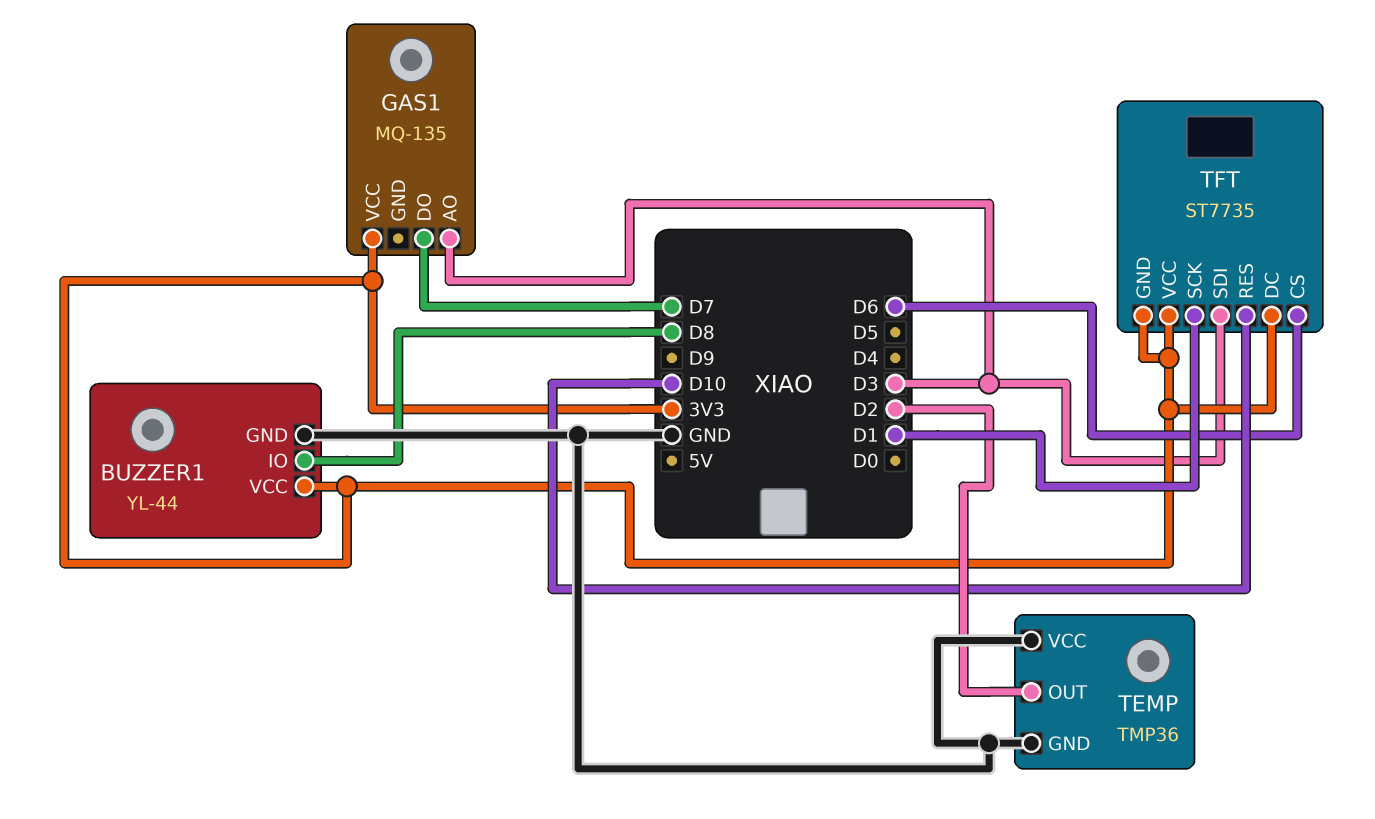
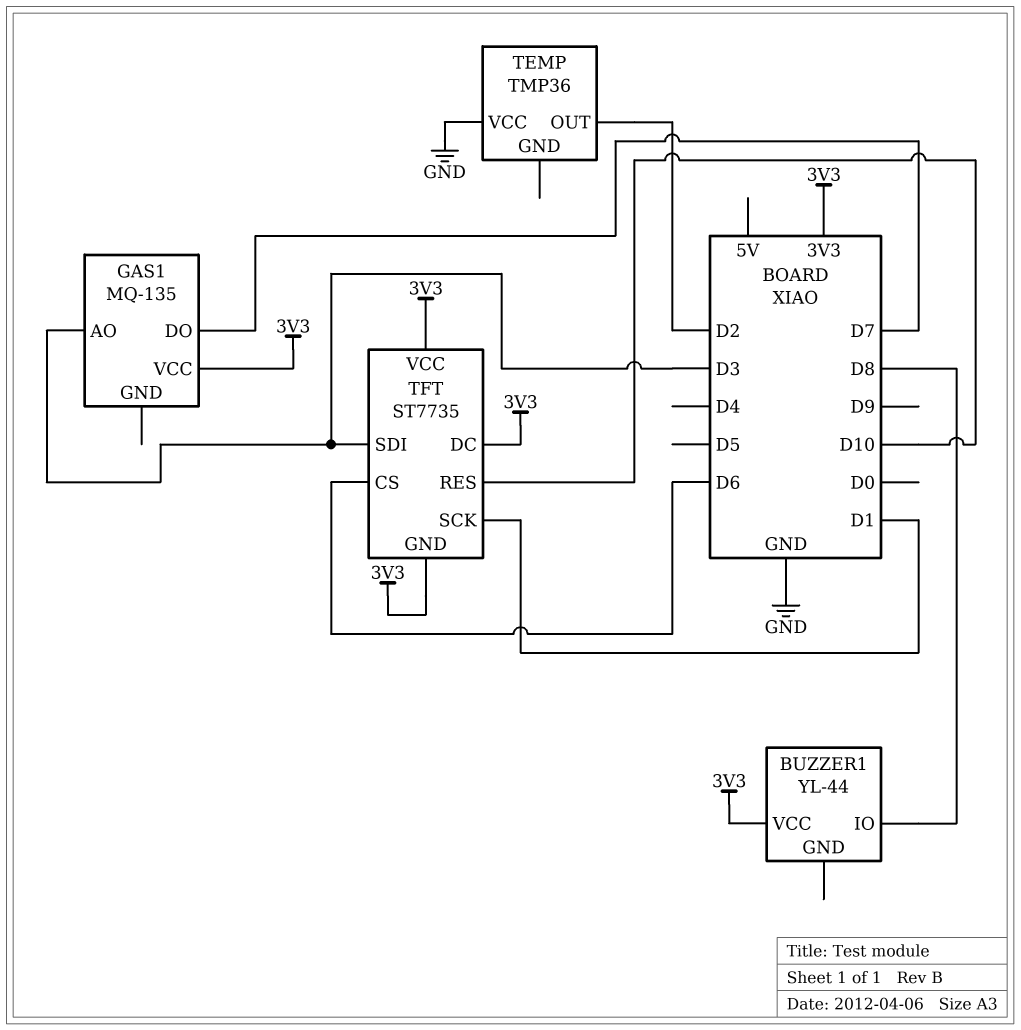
BUZZER1 pin GND: GND -> none
TEMP pin GND: GND -> none

